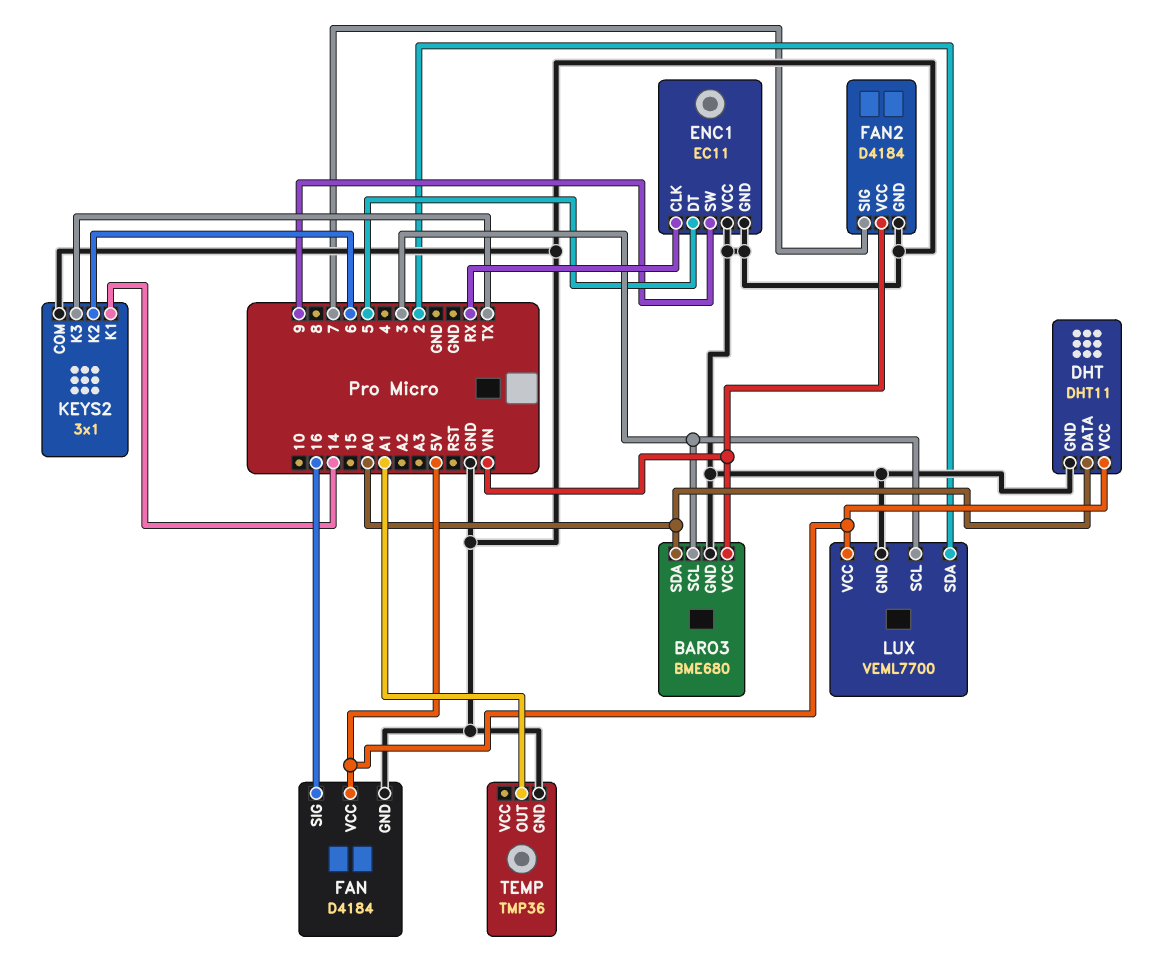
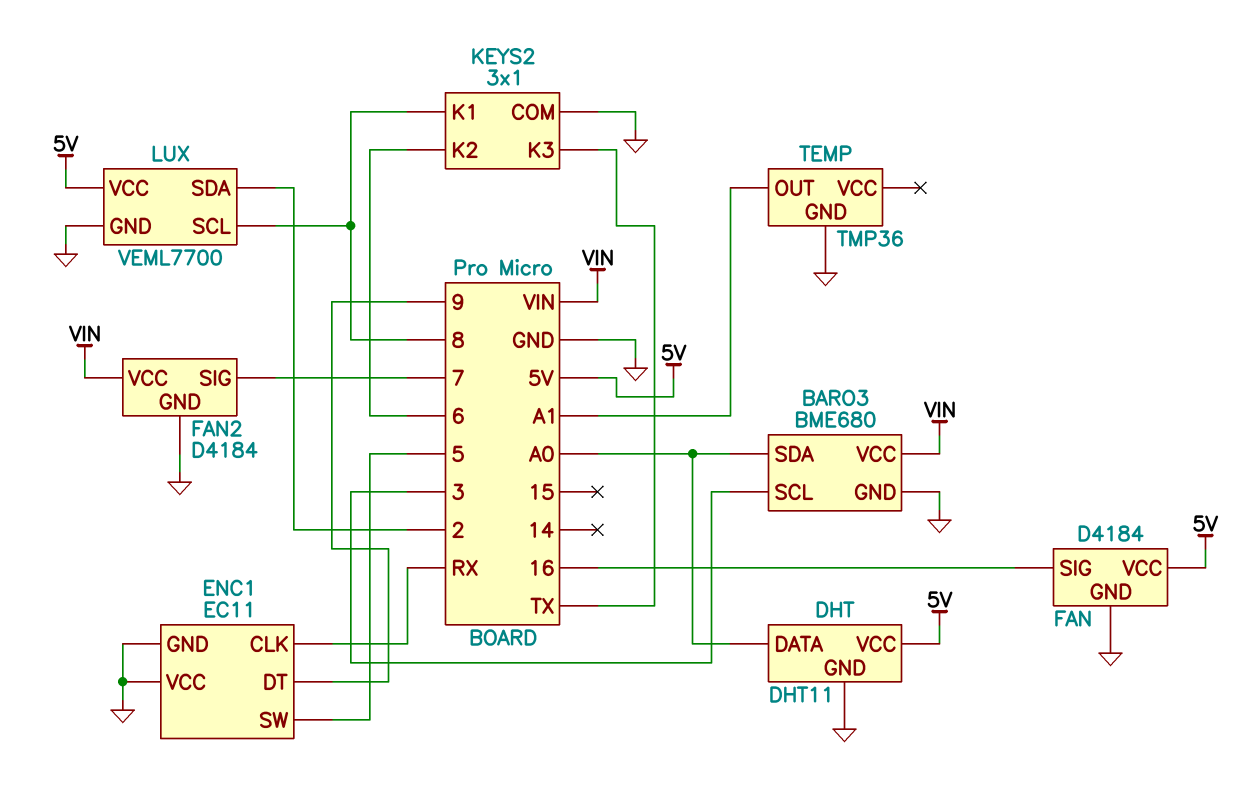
ENC1 pin DT: 5 -> 9
ENC1 pin SW: 9 -> 5
KEYS2 pin K1: 14 -> 8
LUX pin SCL: 3 -> 8

